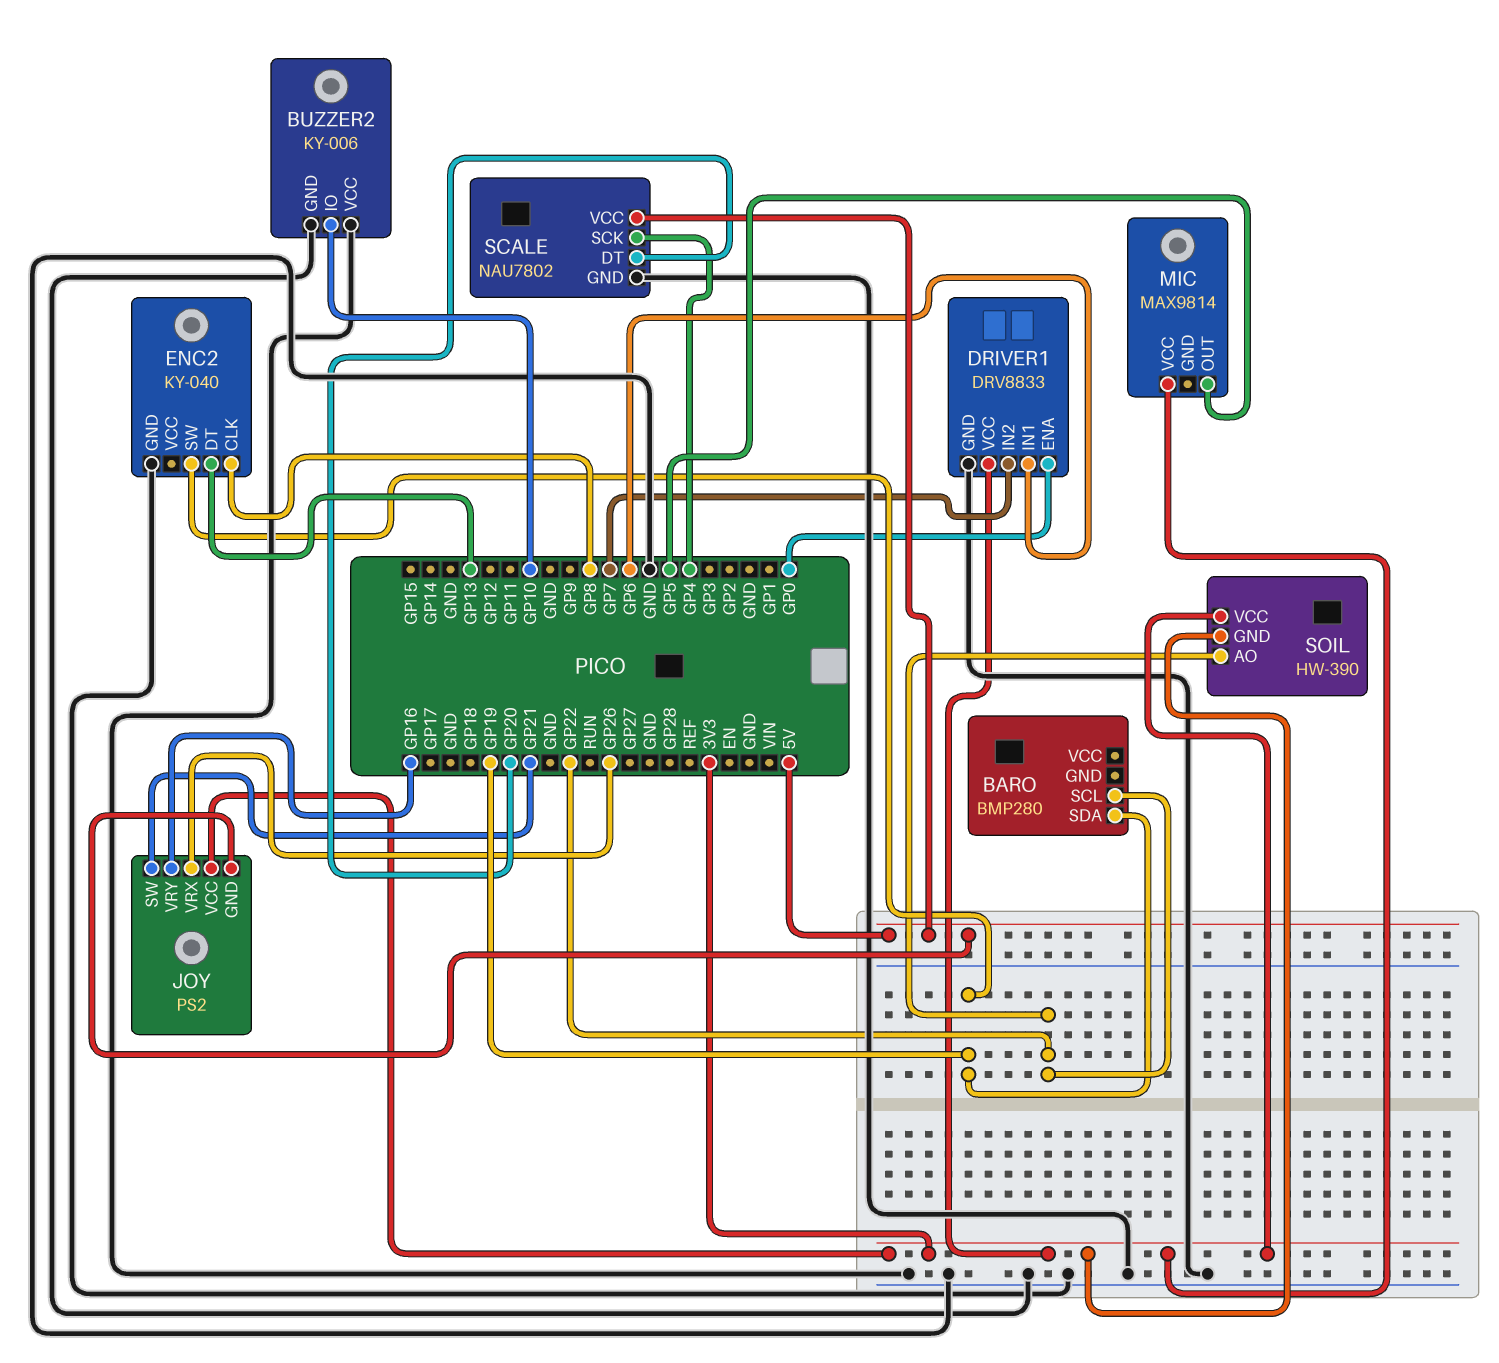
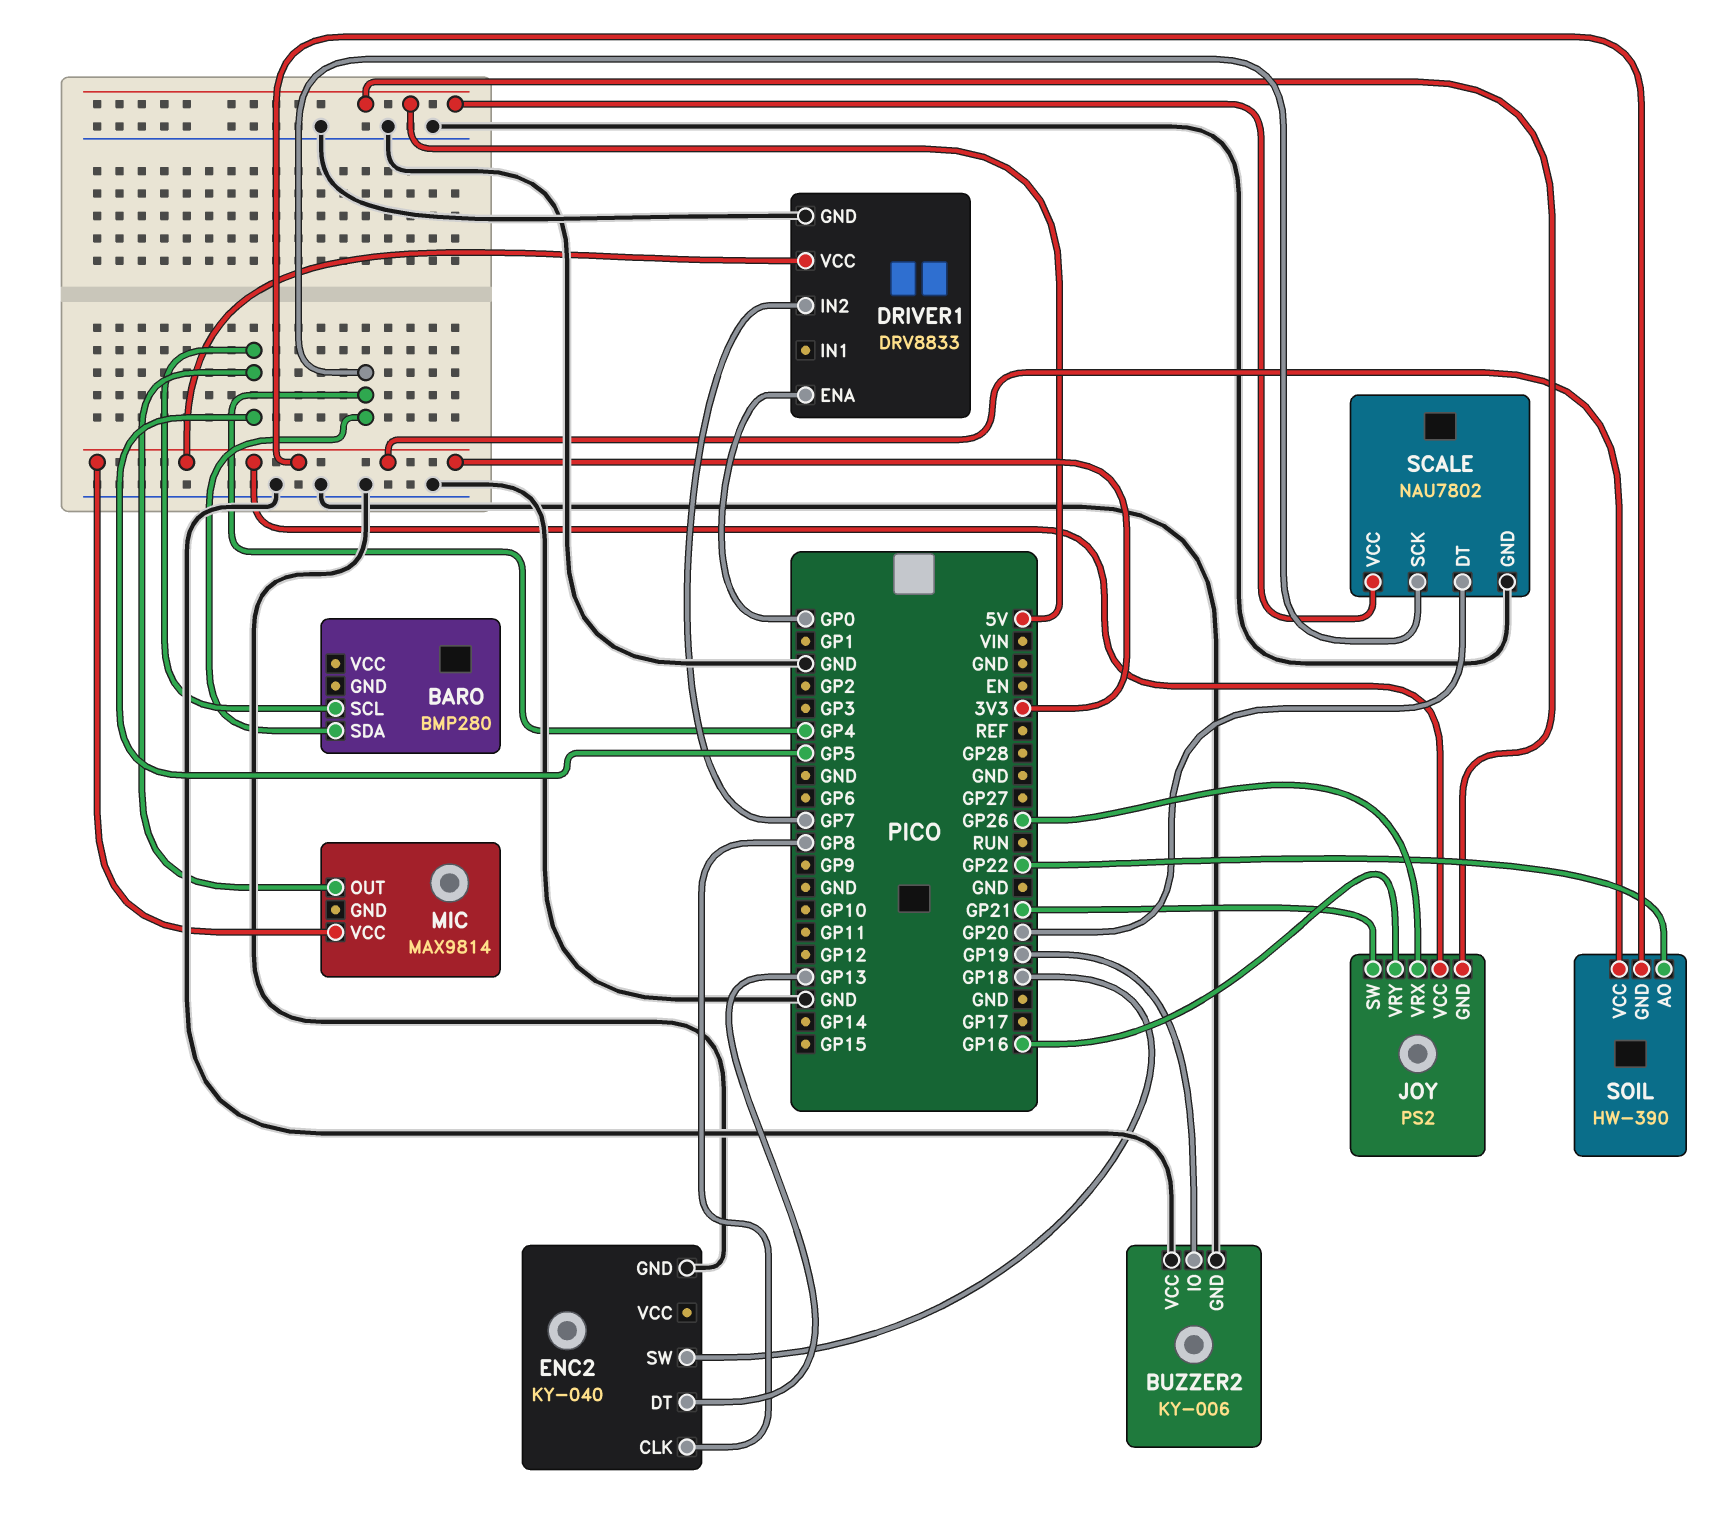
BARO pin SCL: GP22 -> GP5
BARO pin SDA: GP19 -> GP4
BUZZER2 pin IO: GP10 -> GP19
DRIVER1 pin IN1: GP6 -> none
ENC2 pin SW: GP19 -> GP18

